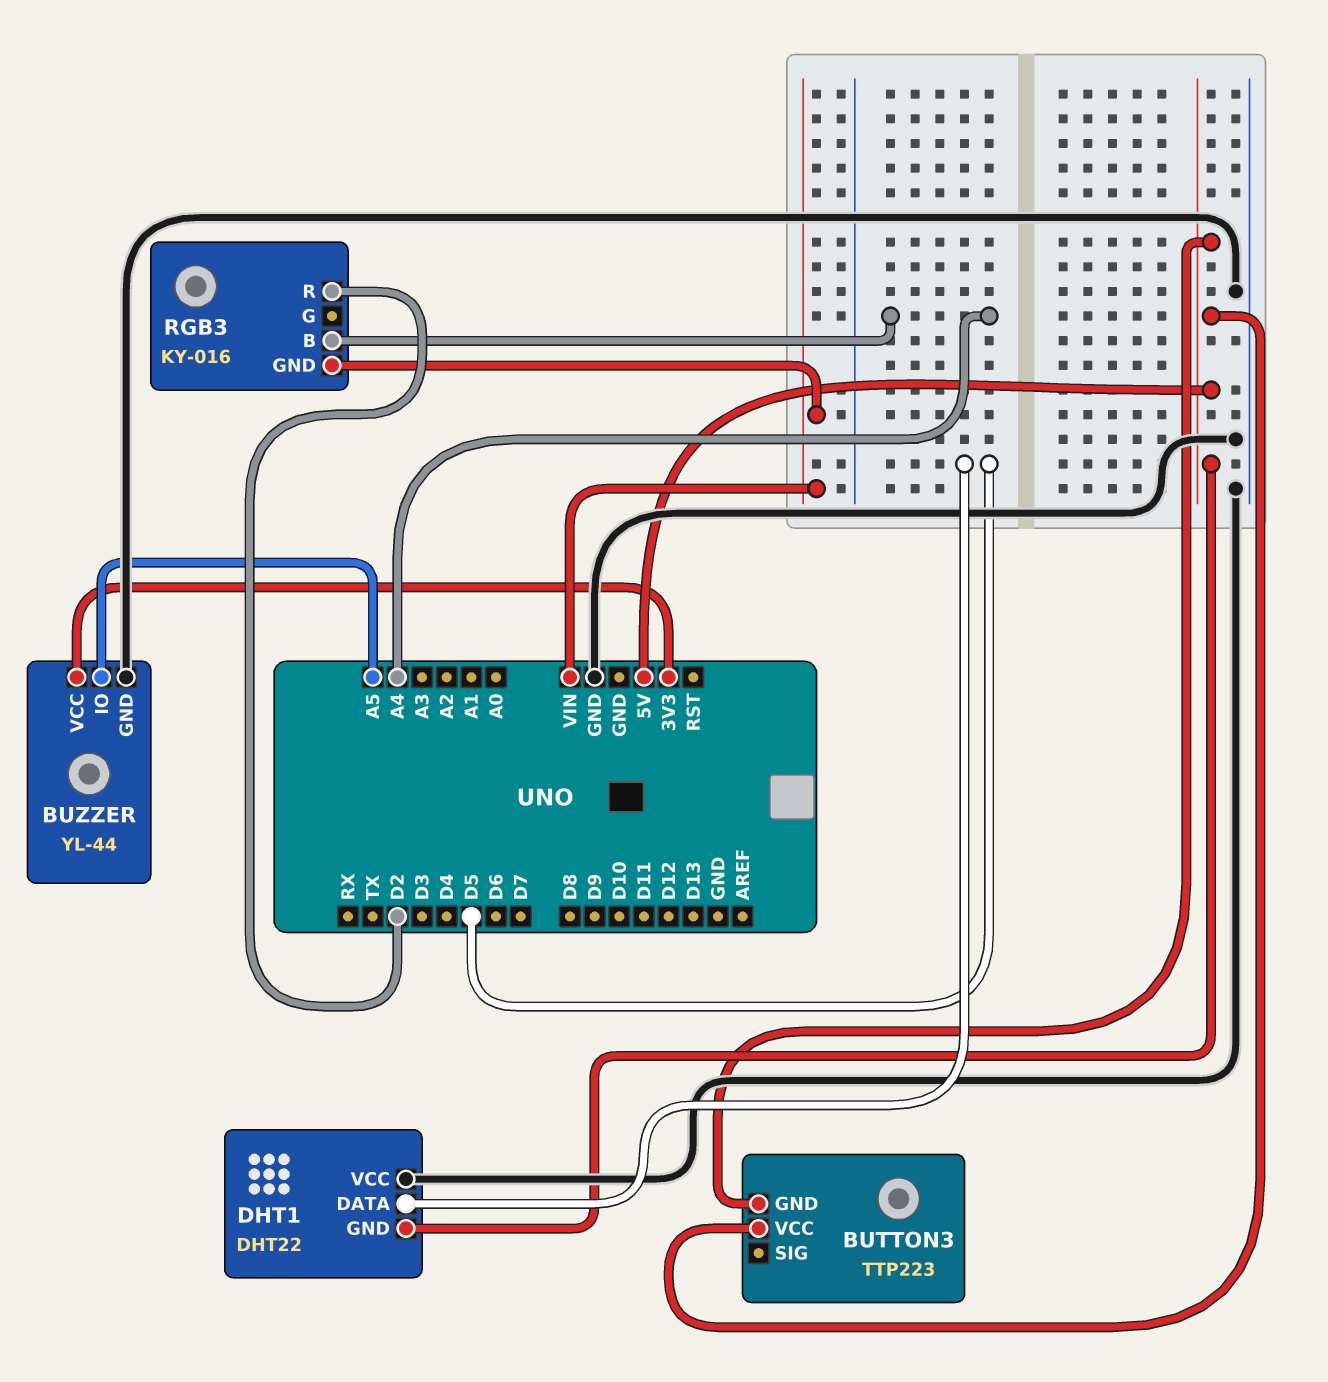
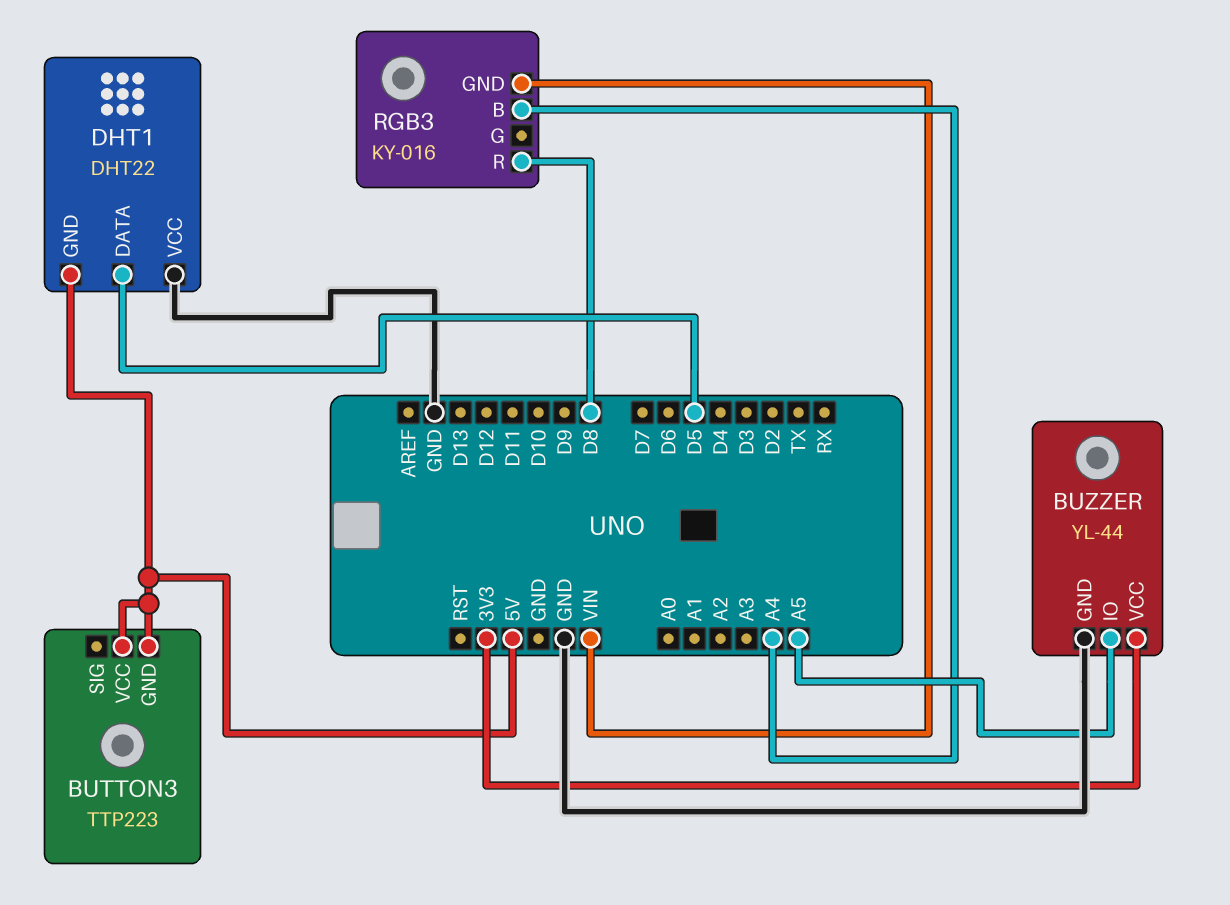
RGB3 pin R: D2 -> D8

